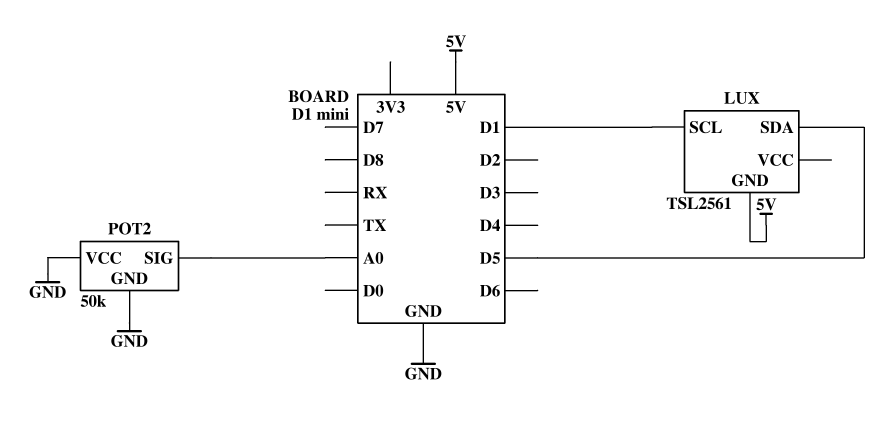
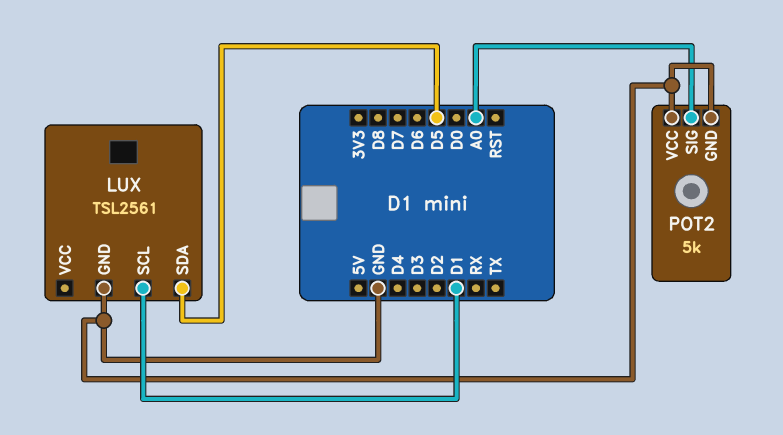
LUX pin GND: 5V -> GND
POT2: 50k -> 5k

